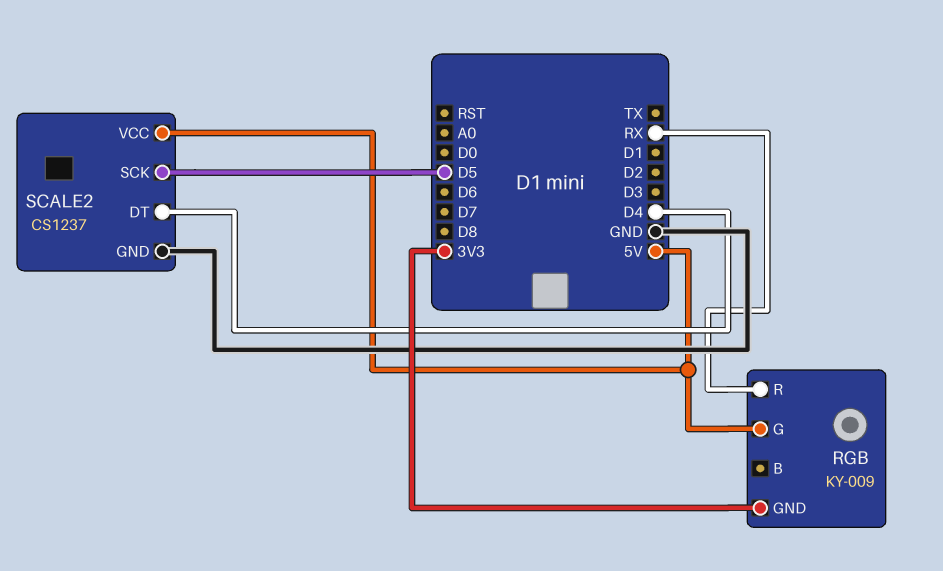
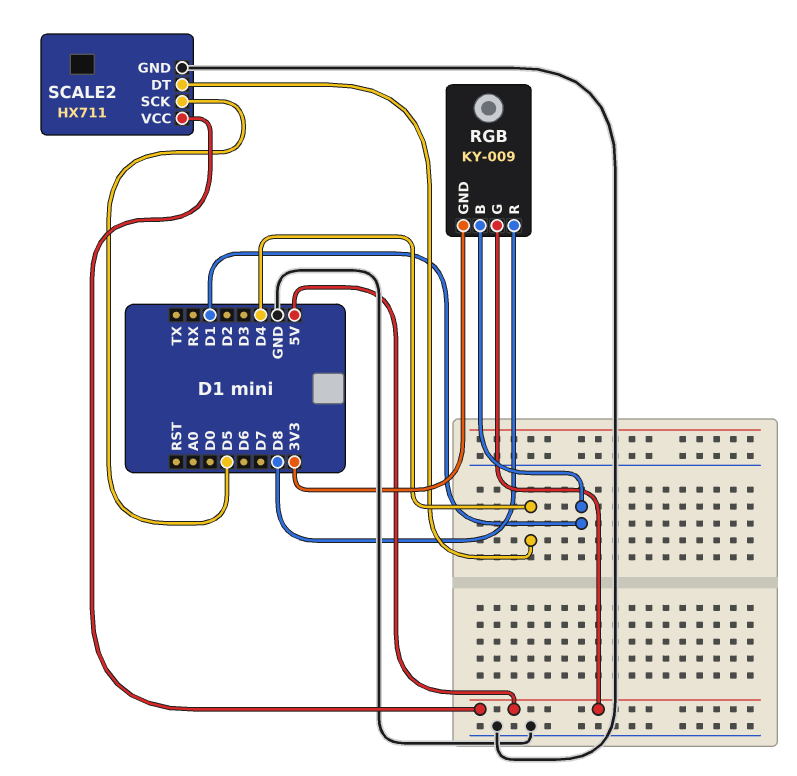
RGB pin B: none -> D1
RGB pin R: RX -> D8
SCALE2: CS1237 -> HX711

